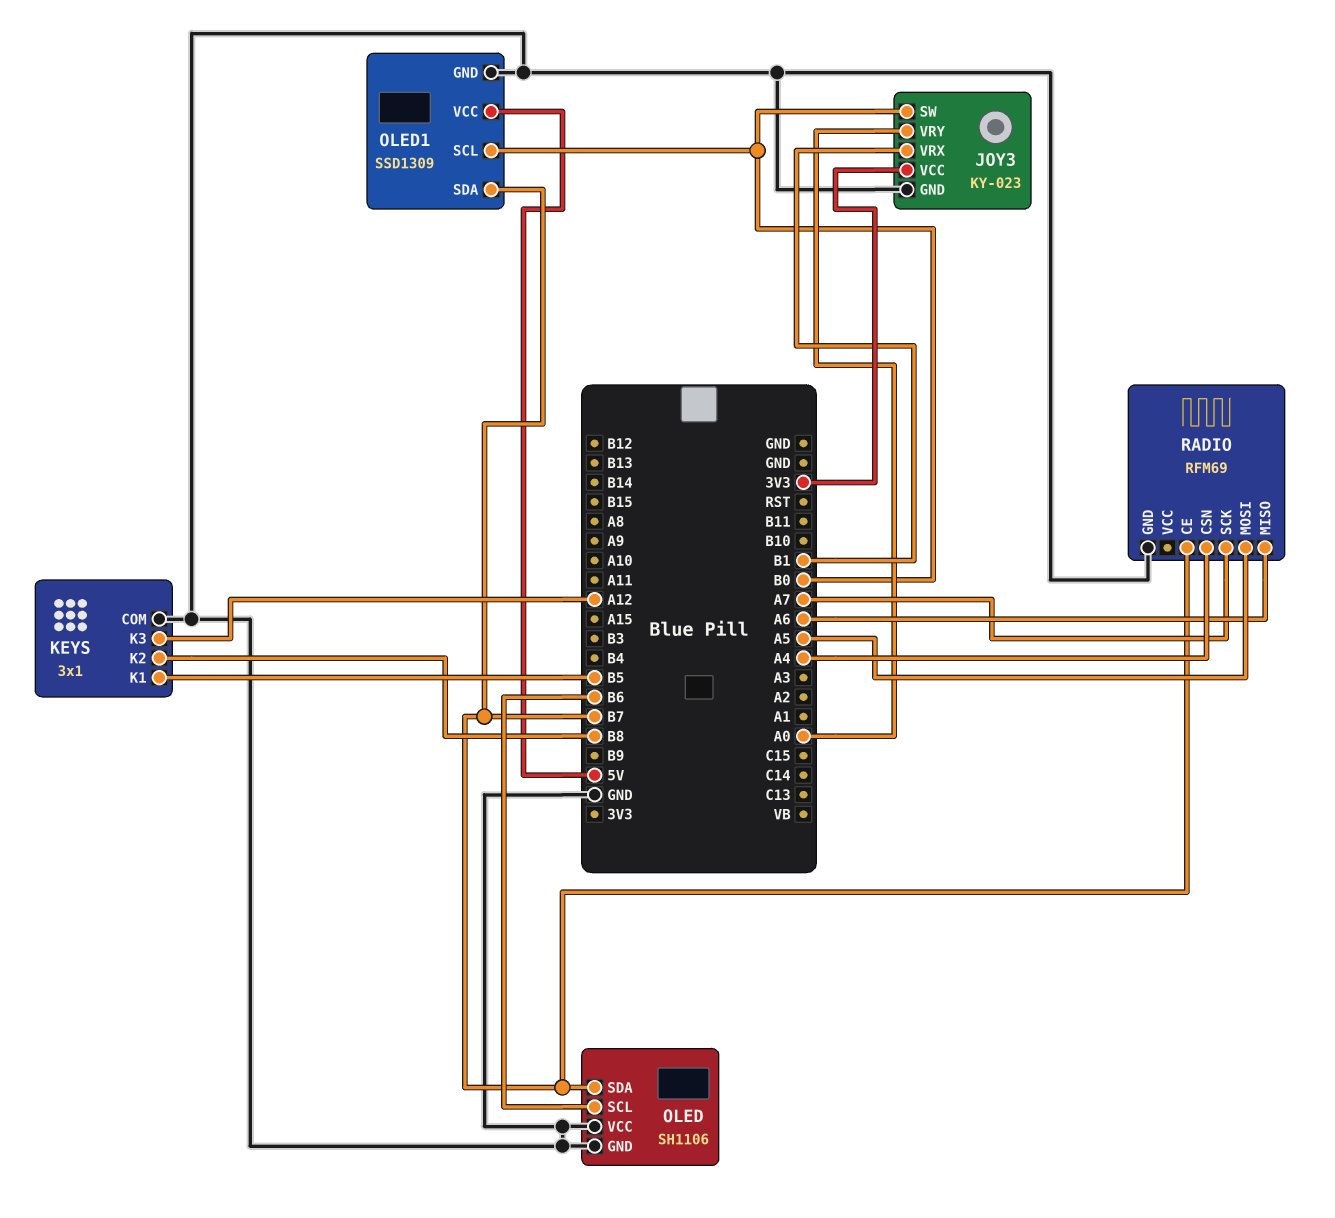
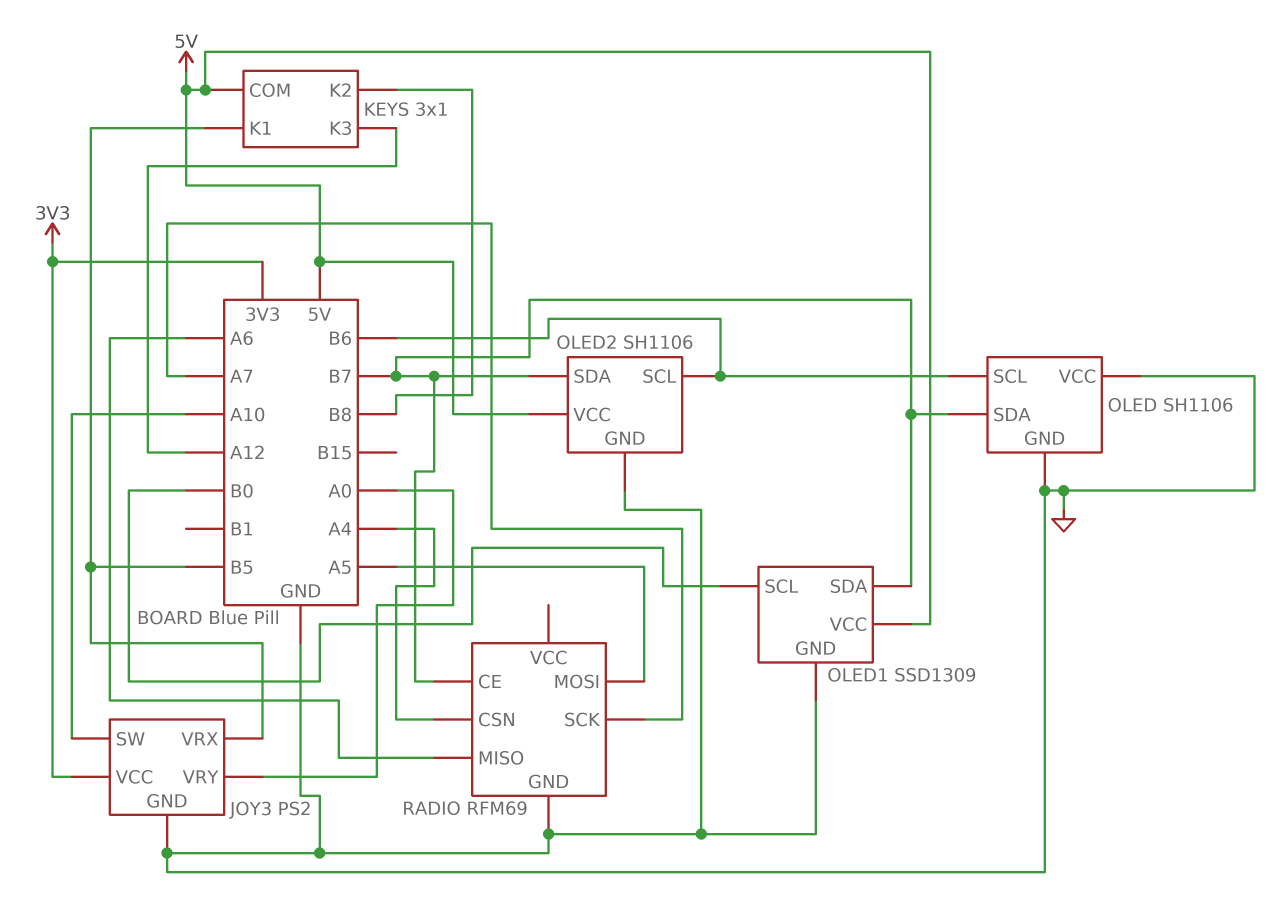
JOY3: KY-023 -> PS2
JOY3 pin SW: B0 -> A10
JOY3 pin VRX: B1 -> B5
KEYS pin COM: GND -> 5V
OLED2: none -> SH1106
OLED2 pin GND: none -> GND
OLED2 pin SCL: none -> B6
OLED2 pin SDA: none -> B7
OLED2 pin VCC: none -> 5V

